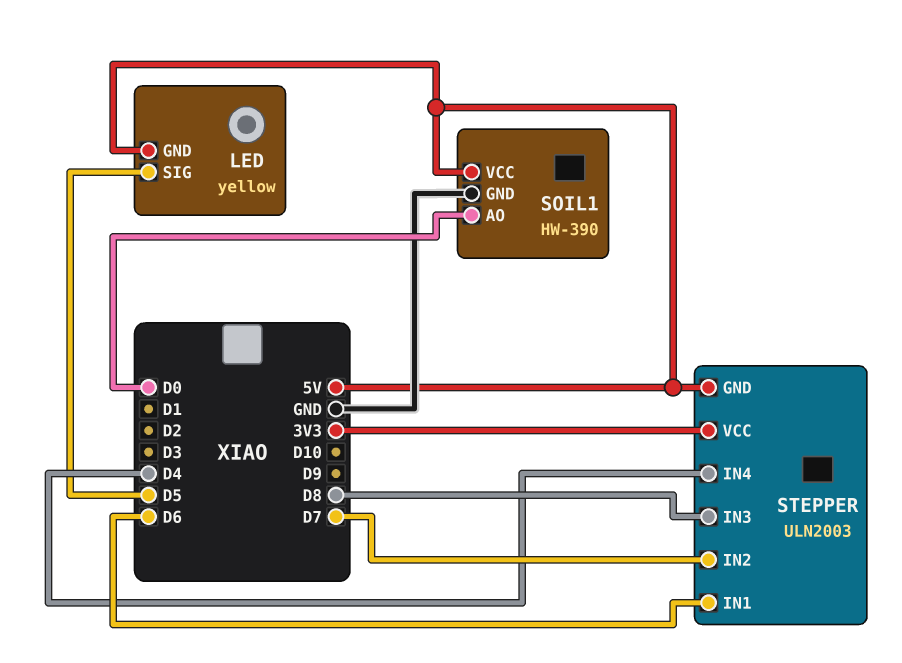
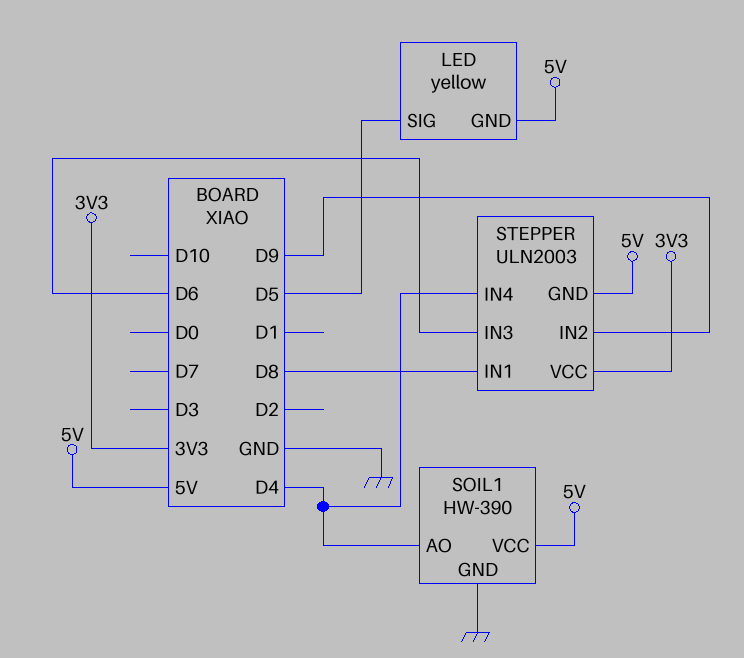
SOIL1 pin AO: D0 -> D4
STEPPER pin IN1: D6 -> D8
STEPPER pin IN2: D7 -> D9
STEPPER pin IN3: D8 -> D6

